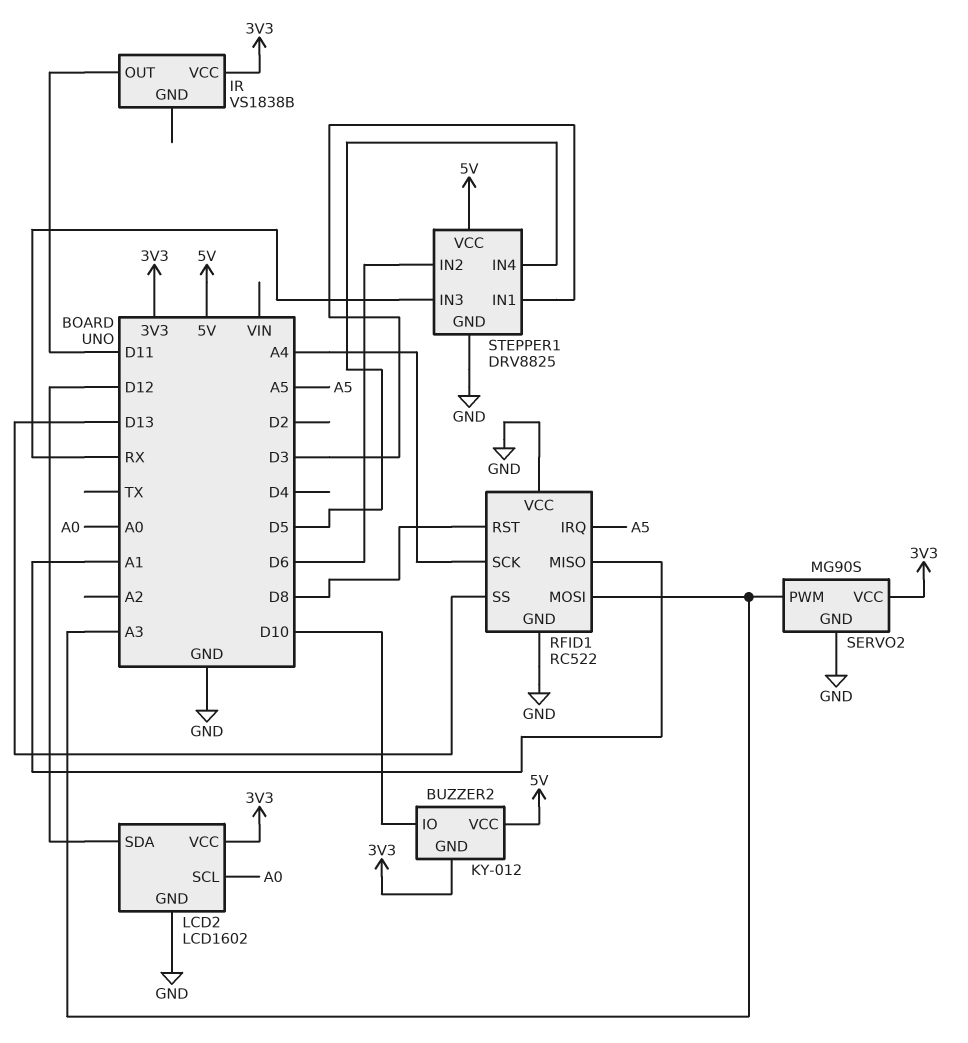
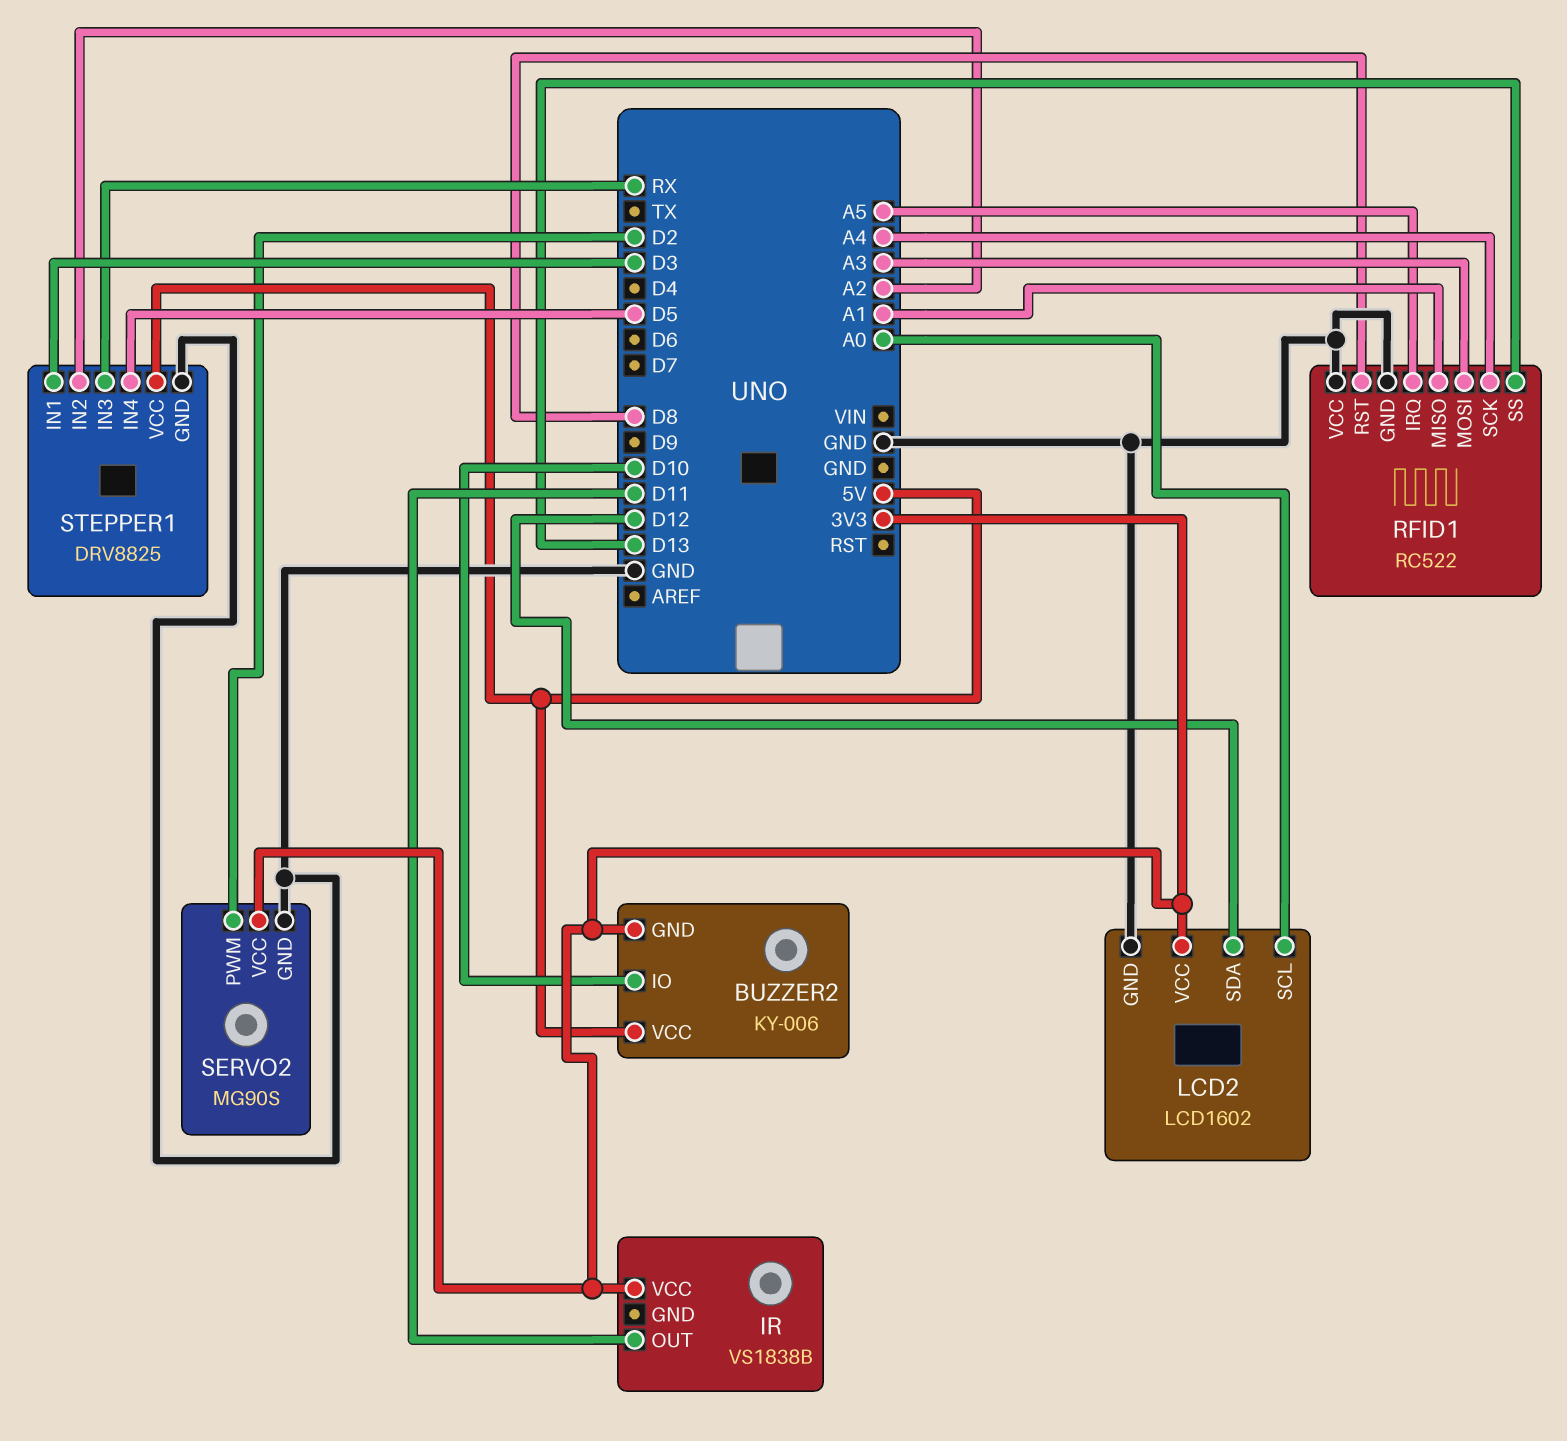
BUZZER2: KY-012 -> KY-006
SERVO2 pin PWM: A3 -> D2
STEPPER1 pin IN2: D6 -> A2

